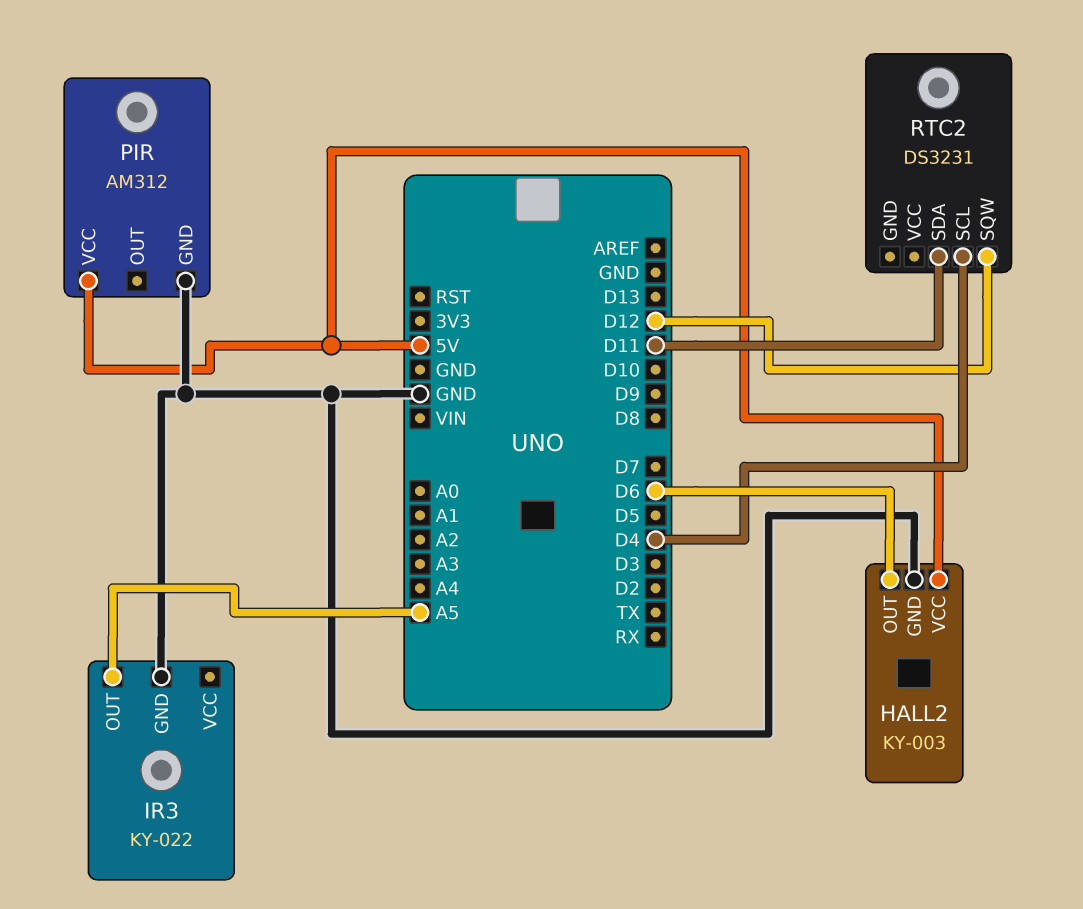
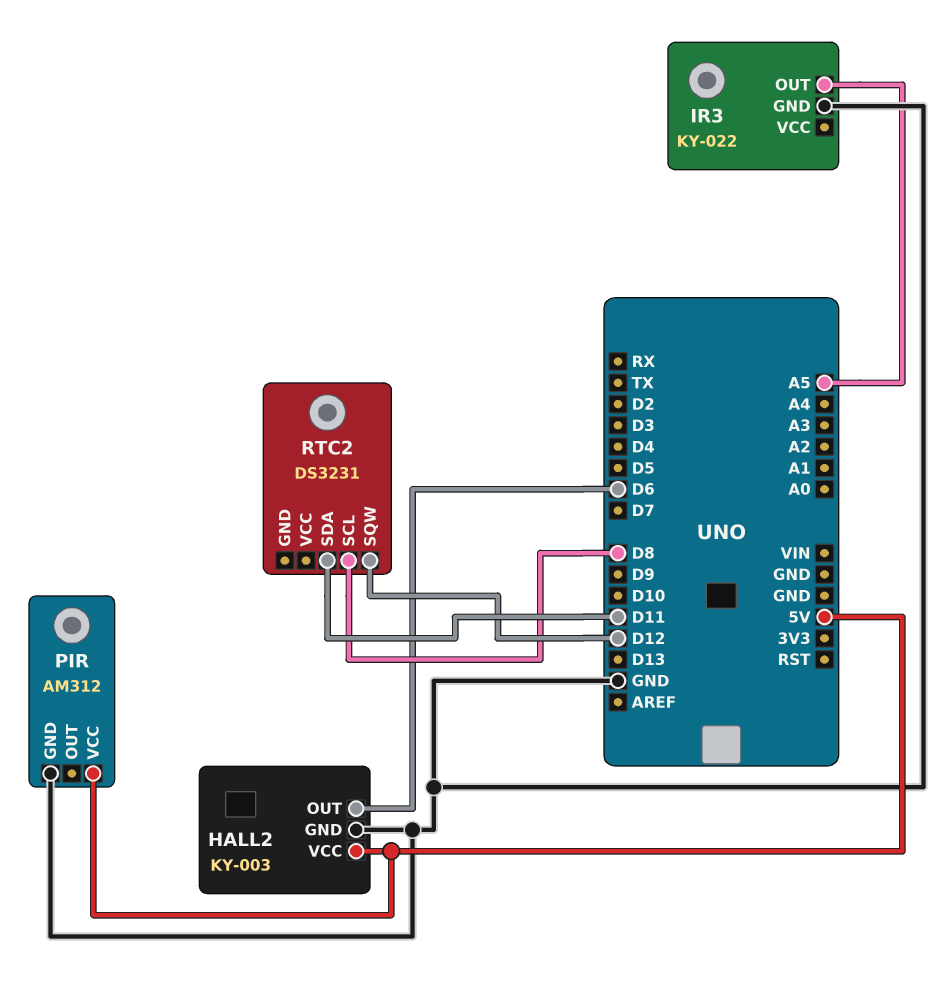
RTC2 pin SCL: D4 -> D8

